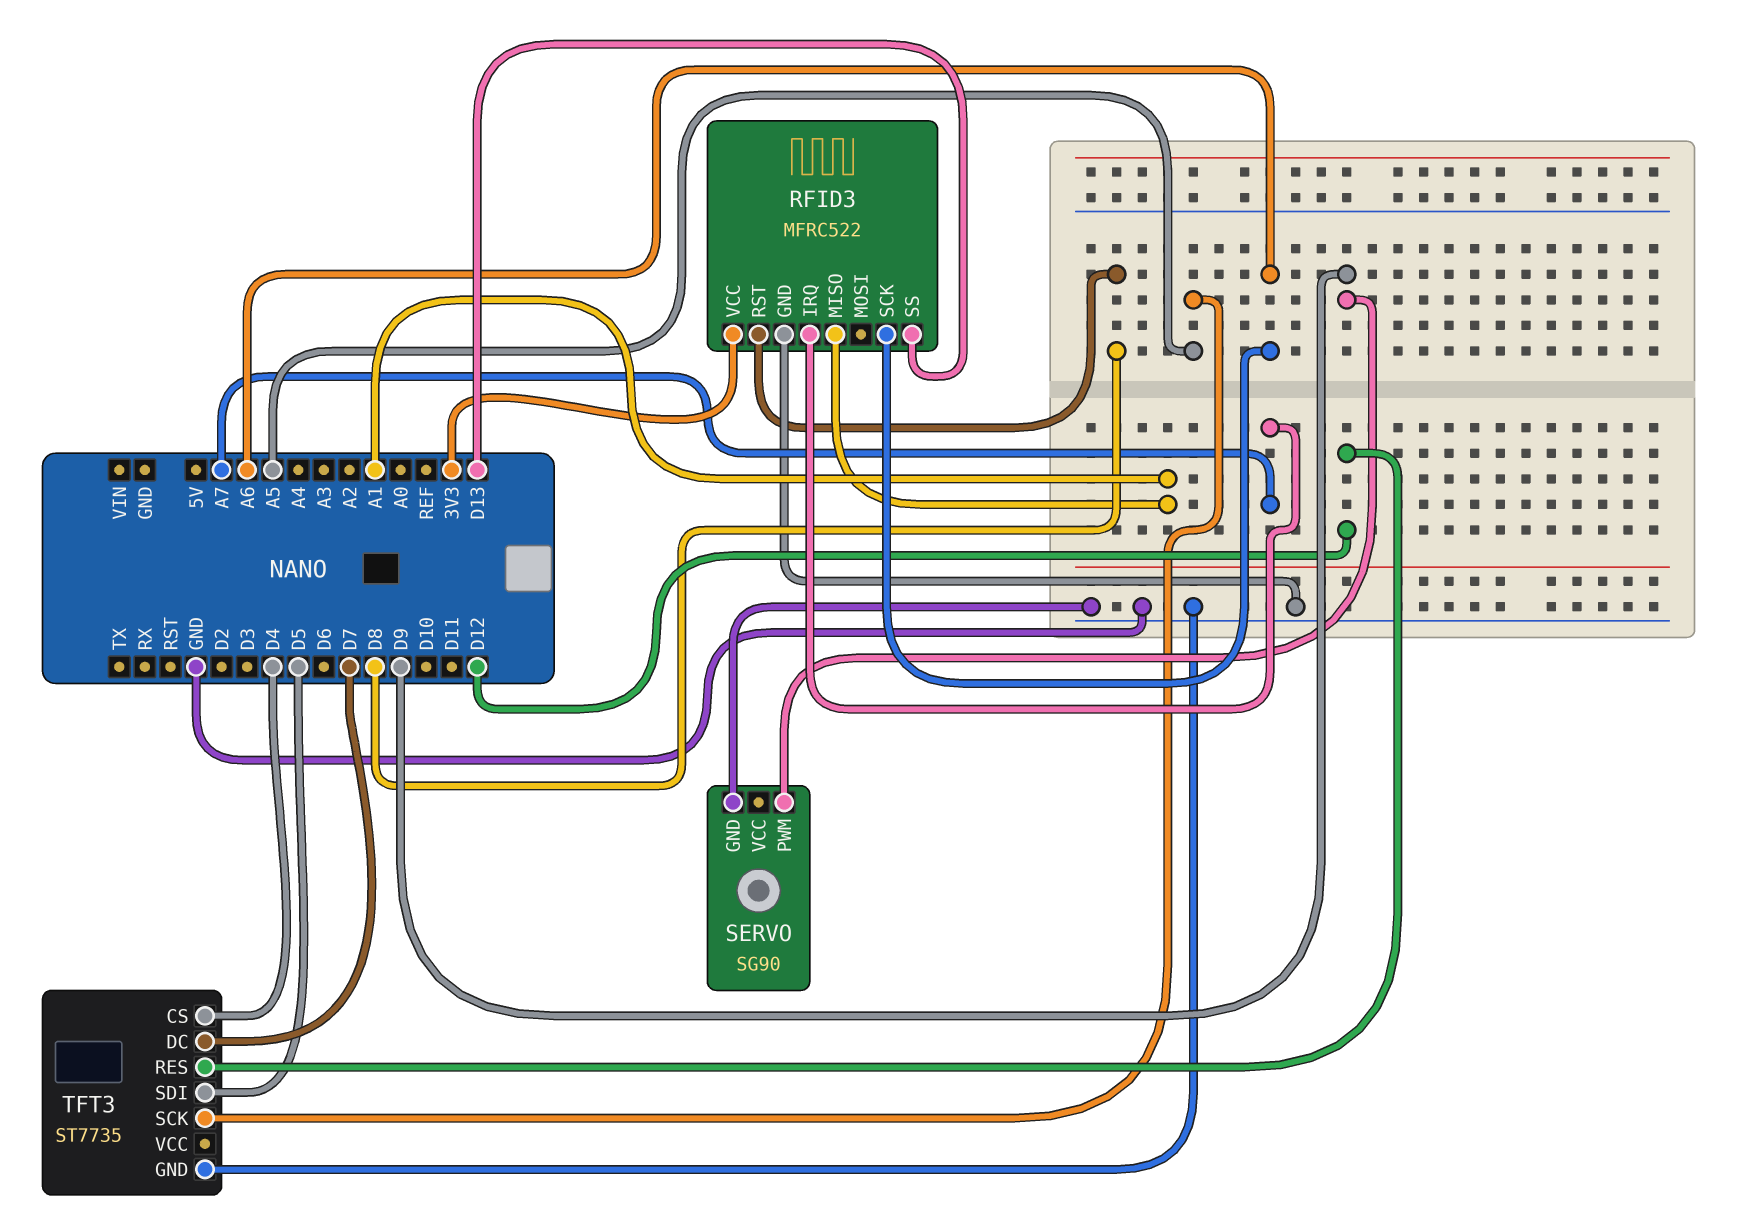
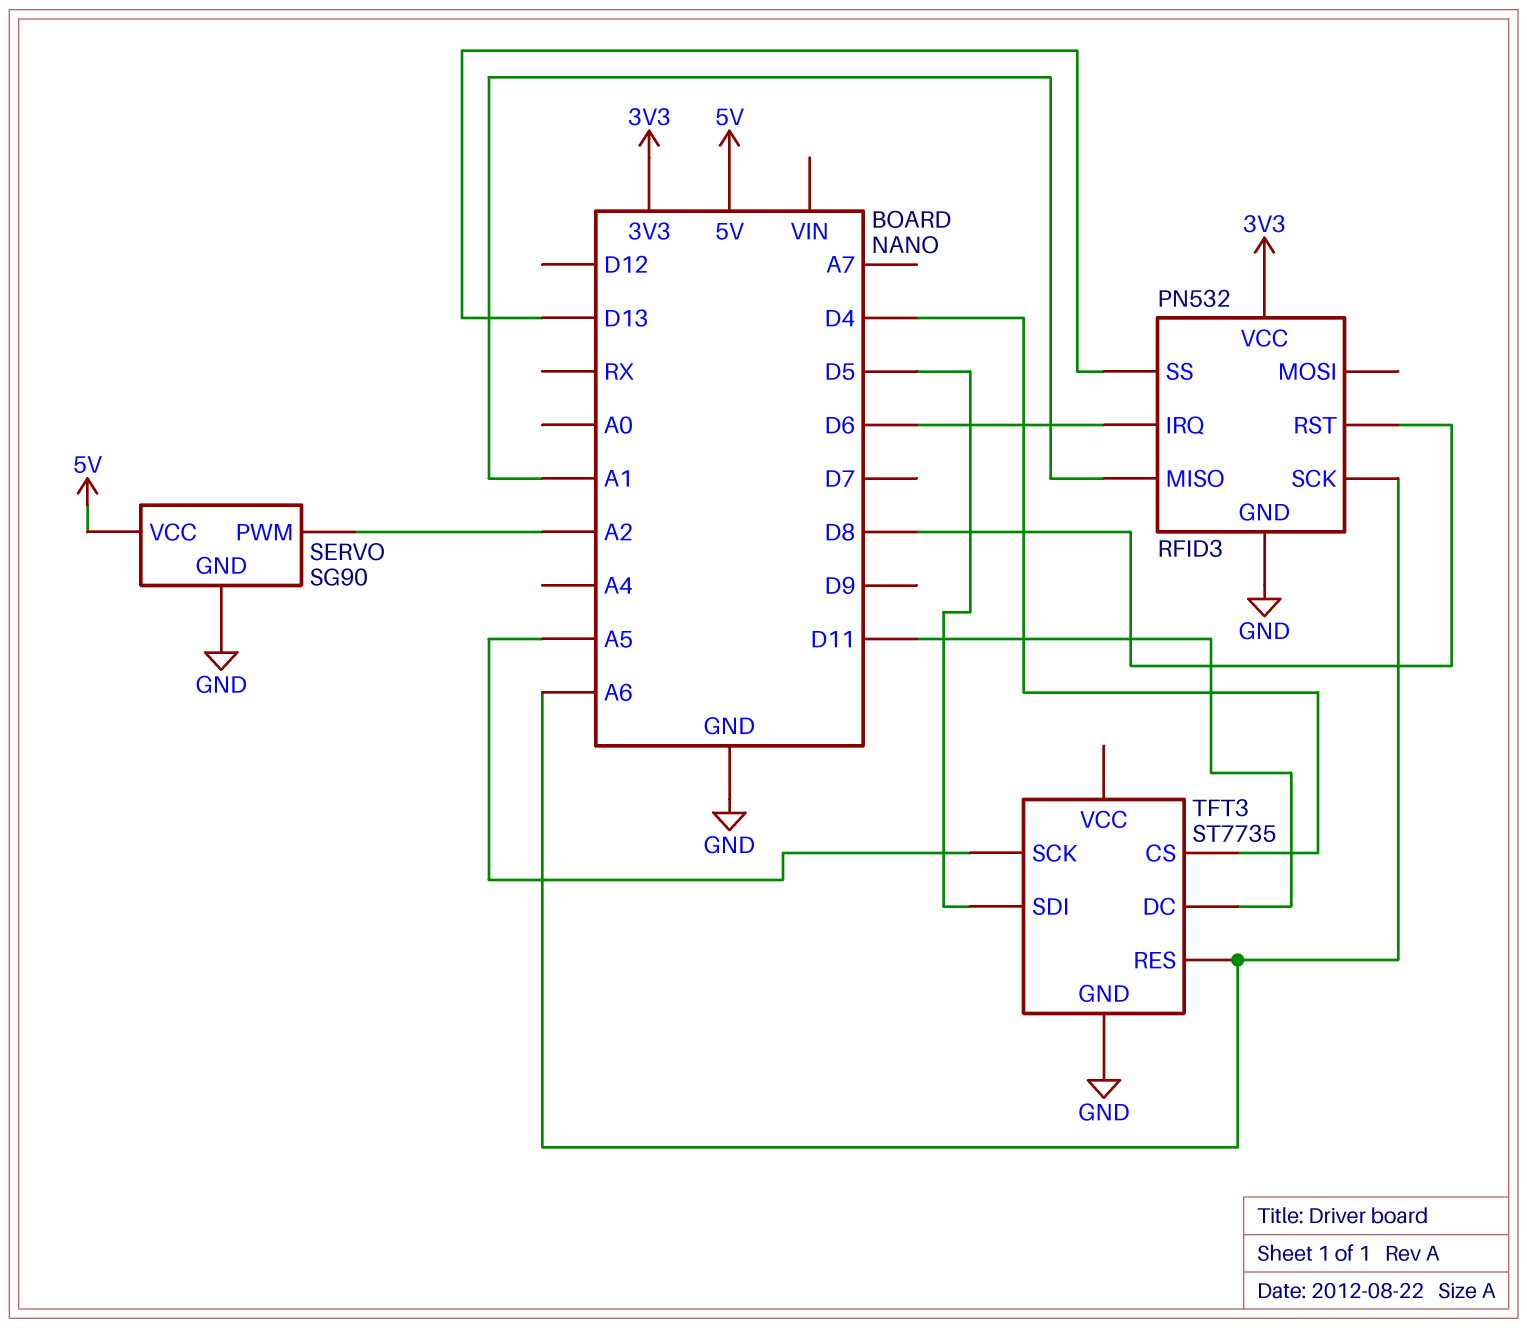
RFID3: MFRC522 -> PN532
RFID3 pin IRQ: A7 -> D6
SERVO pin PWM: D9 -> A2
SERVO pin VCC: none -> 5V
TFT3 pin DC: D7 -> D11
TFT3 pin RES: D12 -> A6

